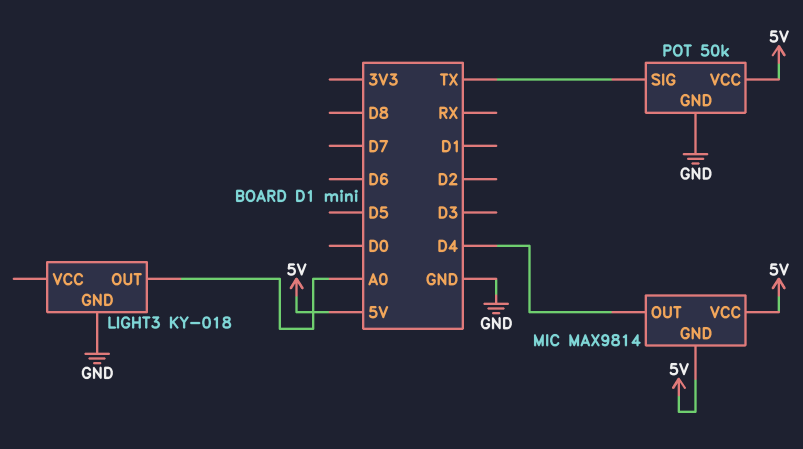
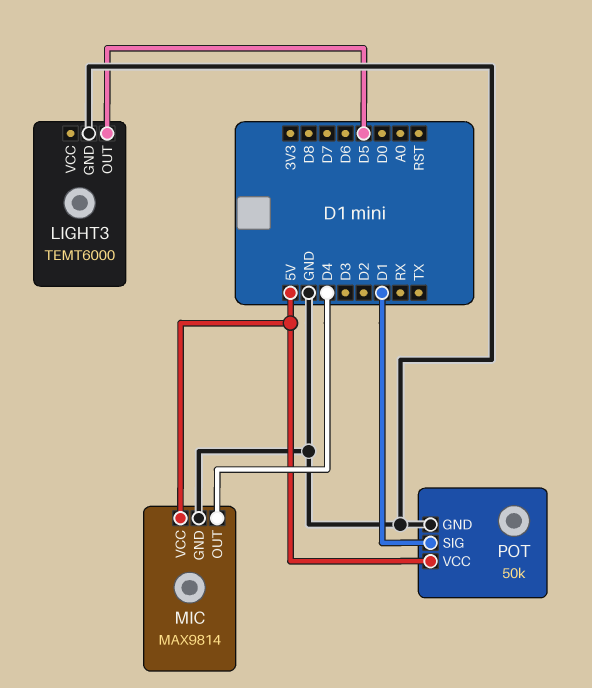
LIGHT3: KY-018 -> TEMT6000
LIGHT3 pin OUT: A0 -> D5
MIC pin GND: 5V -> GND
POT pin SIG: TX -> D1

